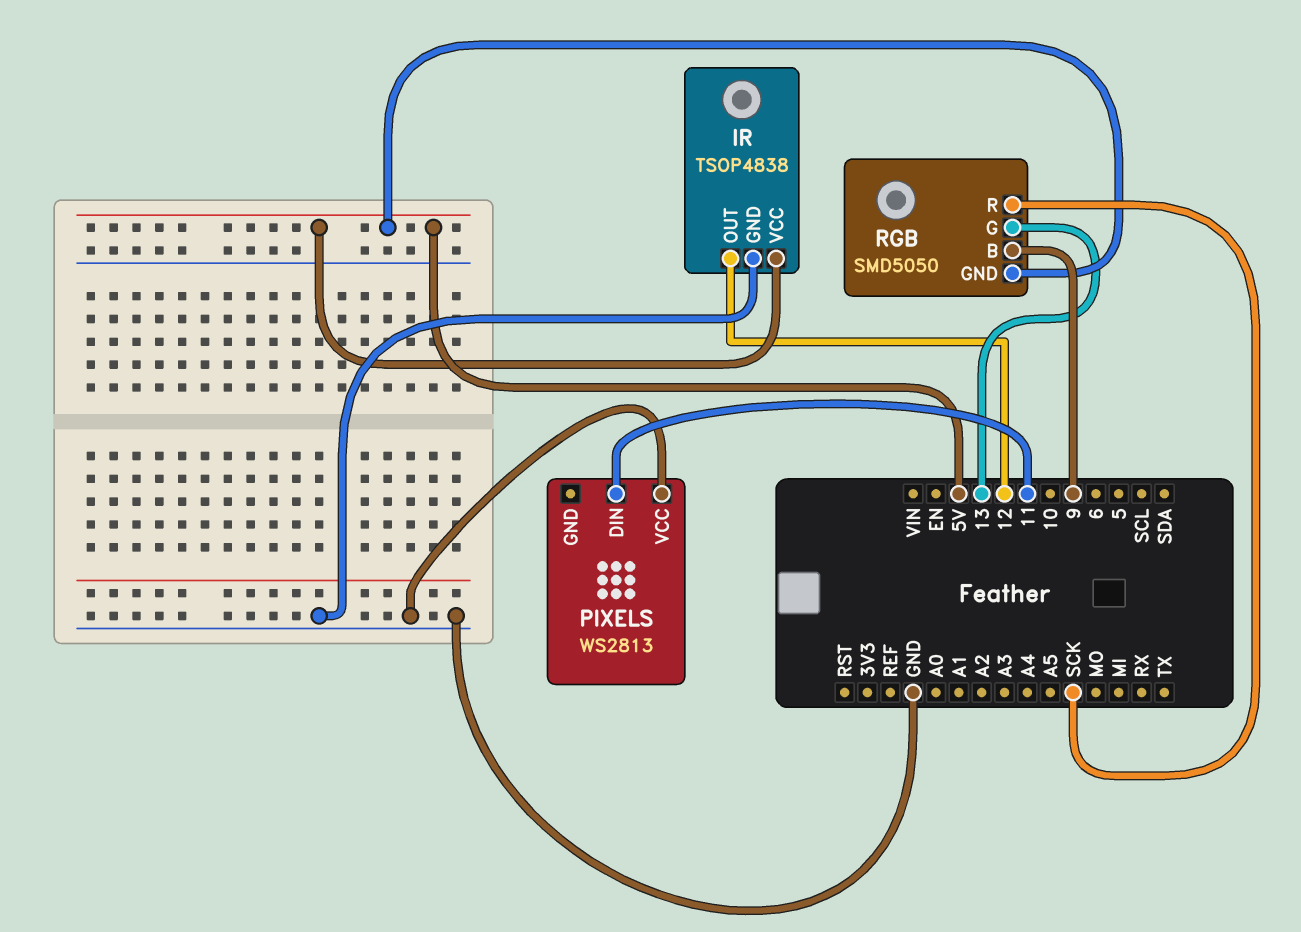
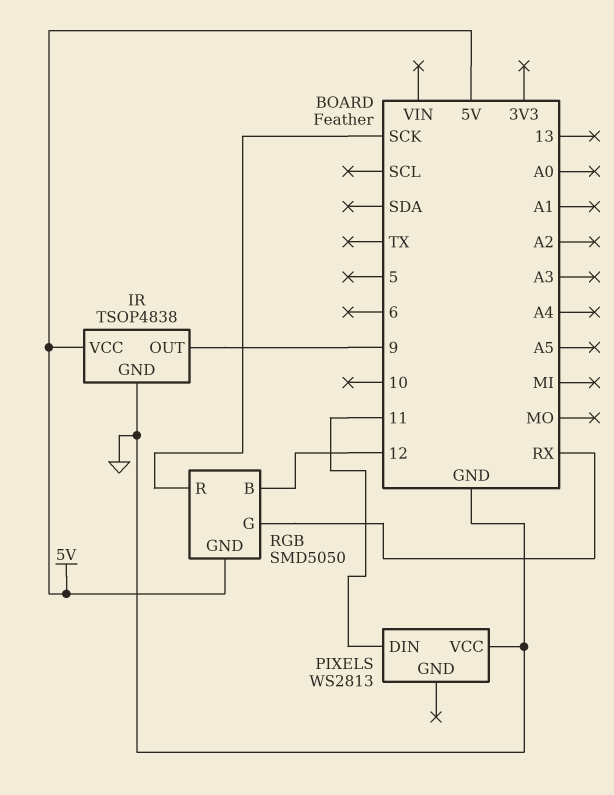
IR pin OUT: 12 -> 9
RGB pin B: 9 -> 12
RGB pin G: 13 -> RX

